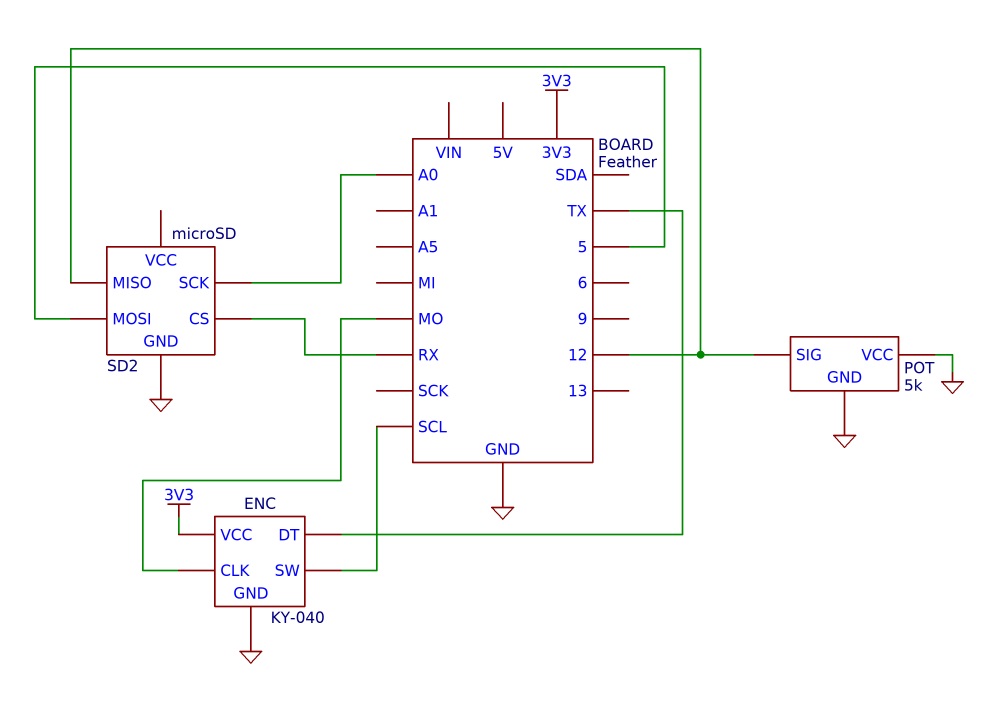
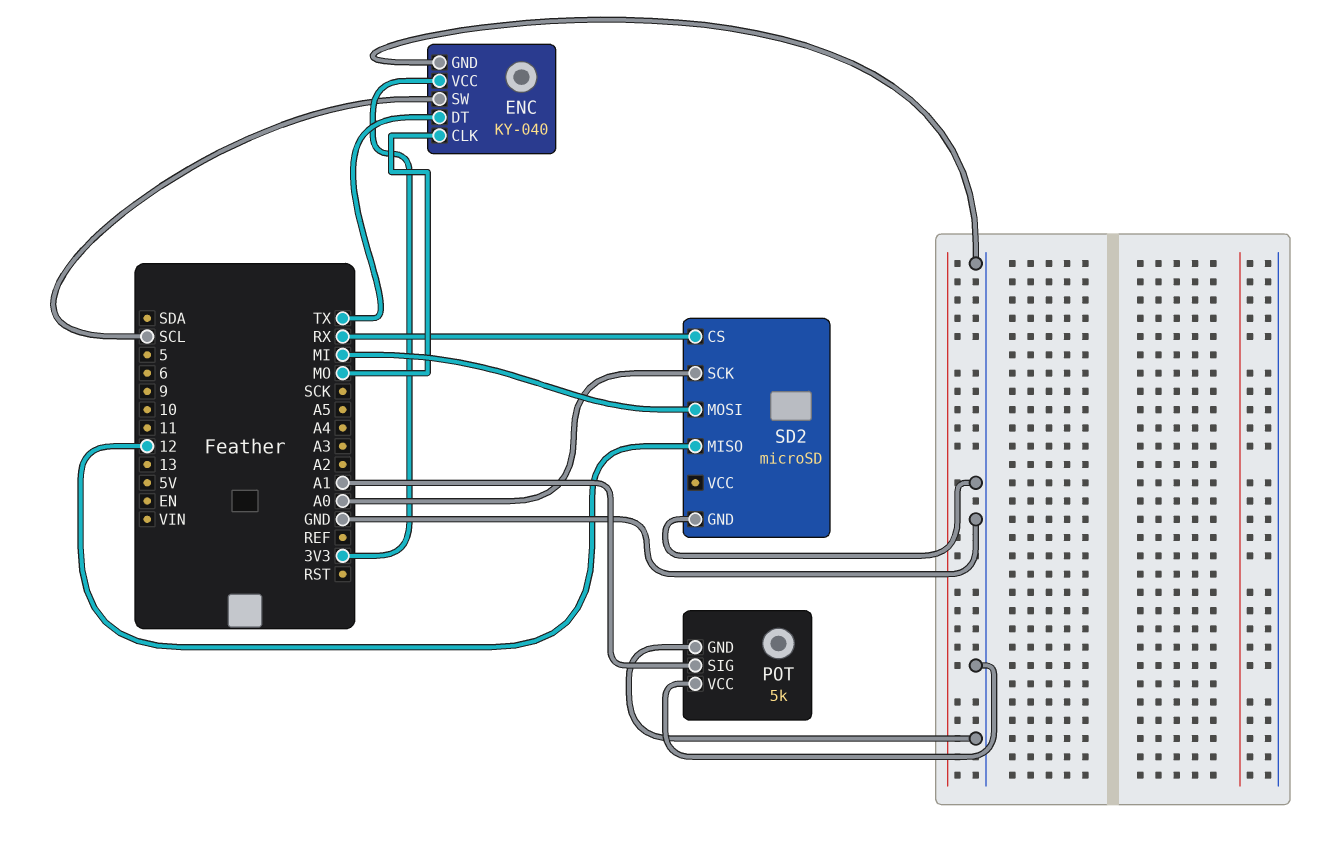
POT pin SIG: 12 -> A1
SD2 pin MOSI: 5 -> MI

